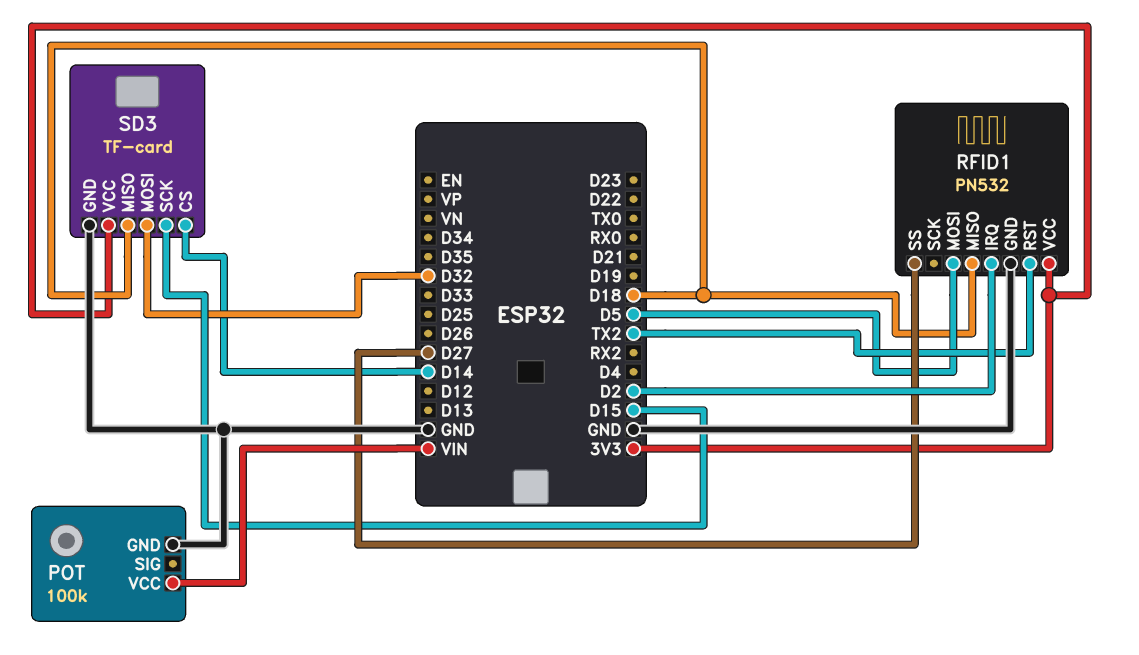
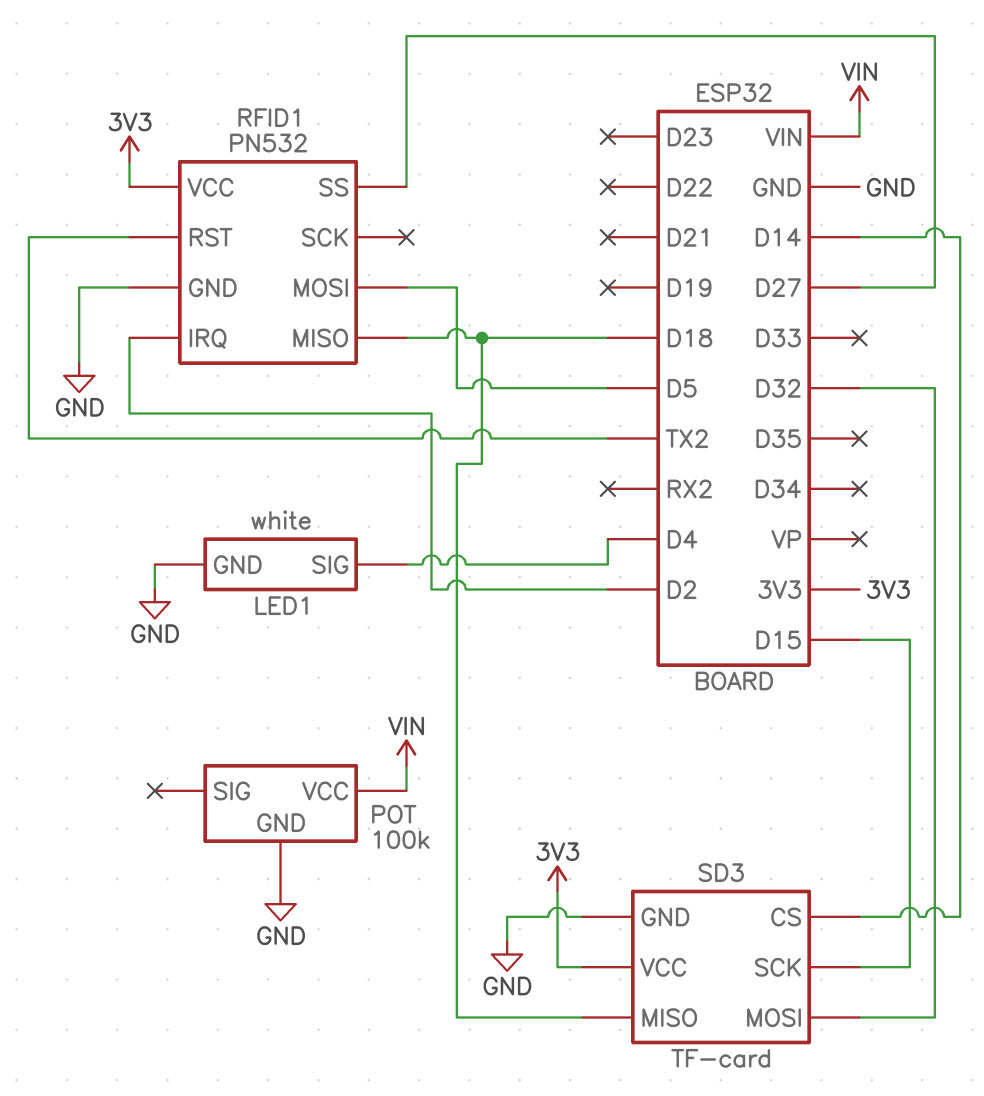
LED1: none -> white
LED1 pin GND: none -> GND
LED1 pin SIG: none -> D4

